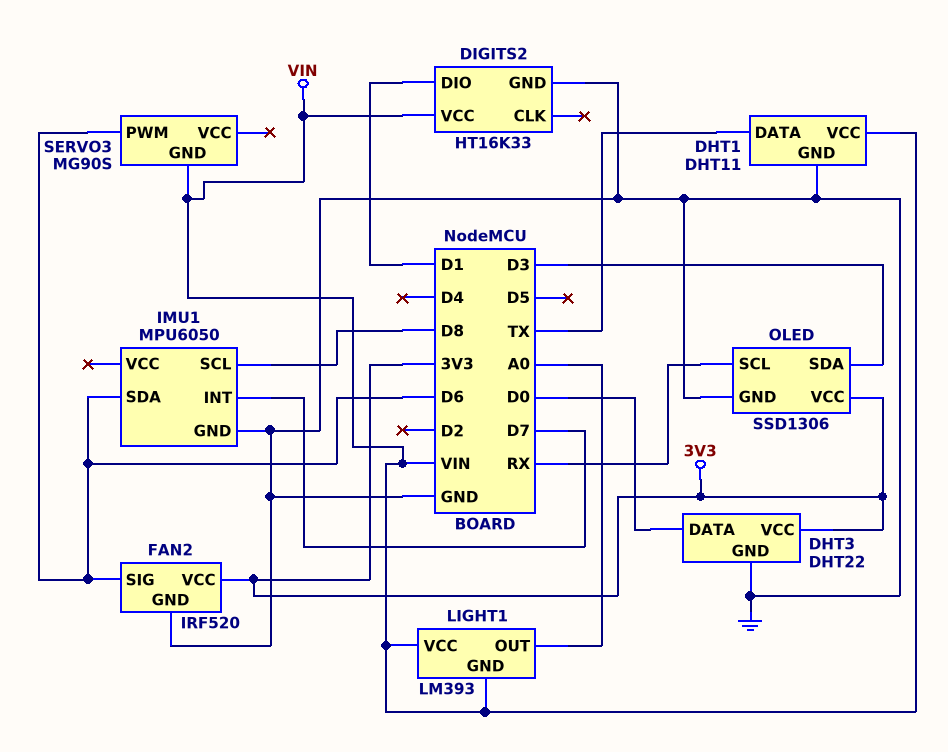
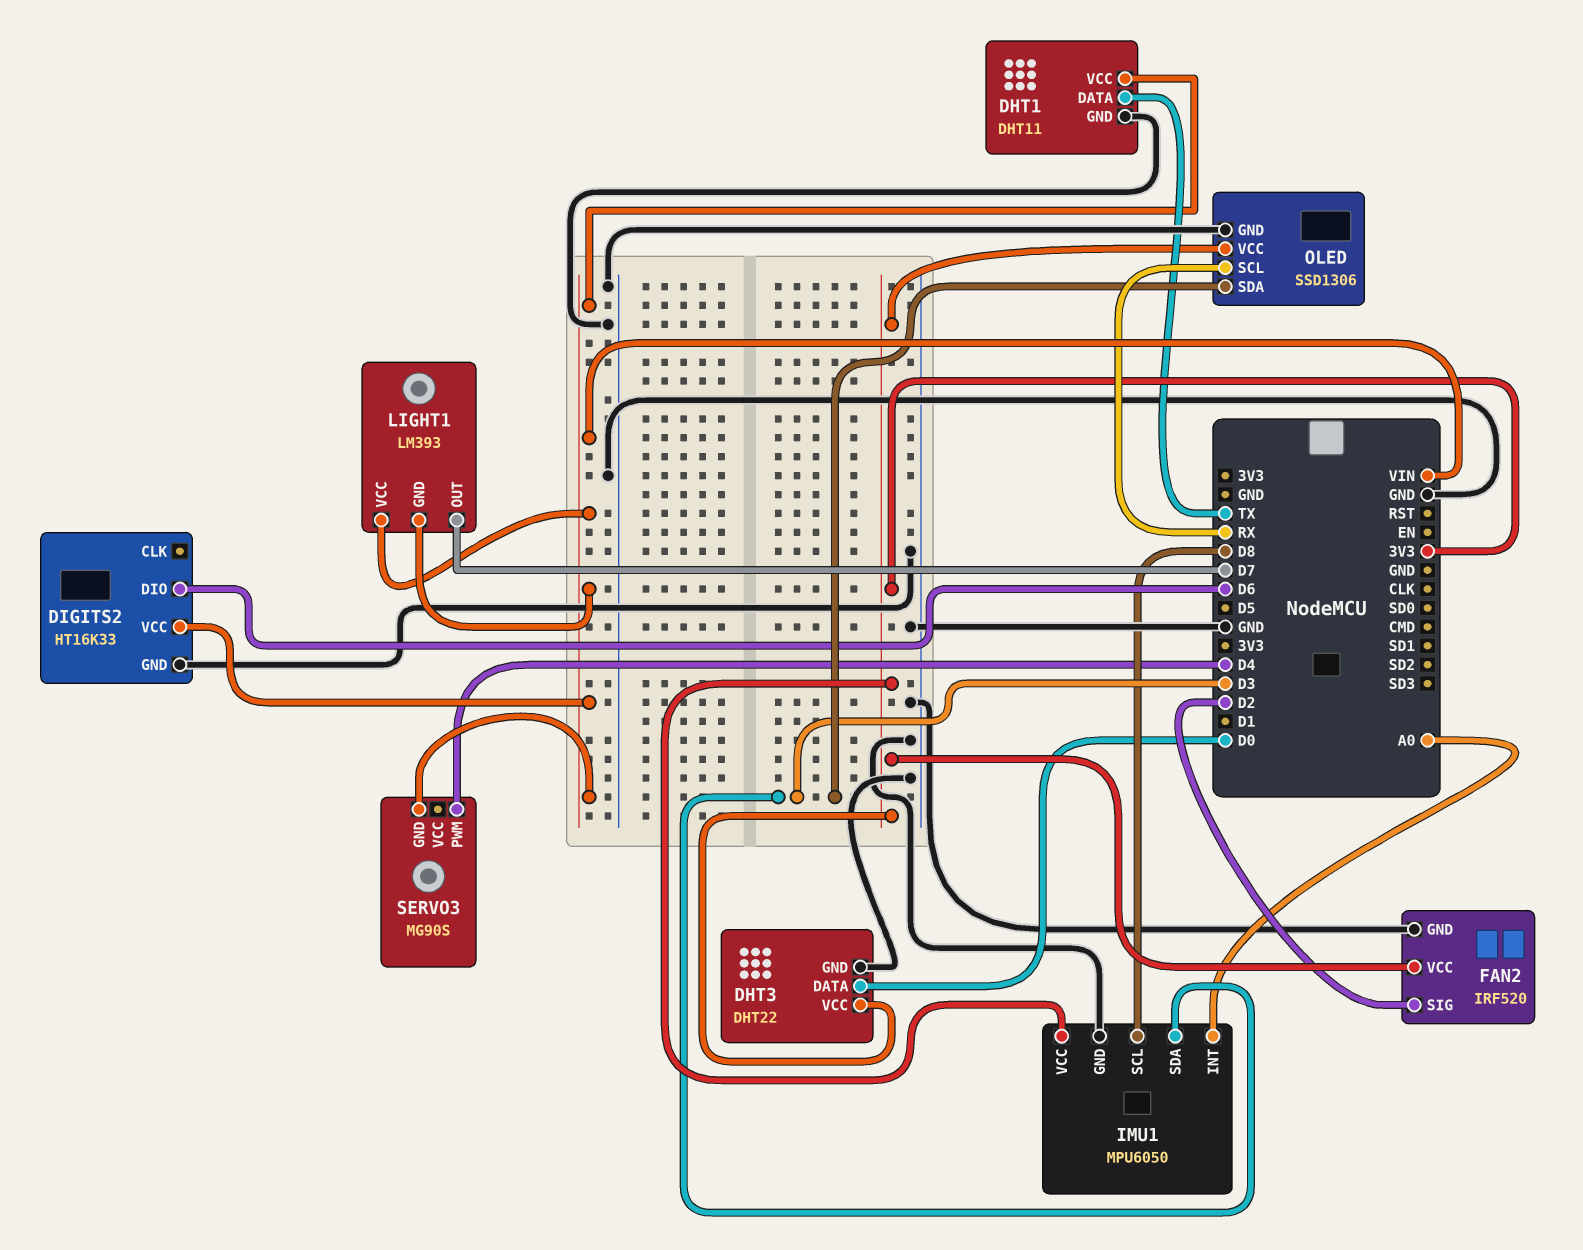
DIGITS2 pin DIO: D1 -> D6
FAN2 pin SIG: D6 -> D2
IMU1 pin INT: D7 -> A0
IMU1 pin SDA: D6 -> D3
IMU1 pin VCC: none -> 3V3
LIGHT1 pin OUT: A0 -> D7
SERVO3 pin PWM: D6 -> D4

